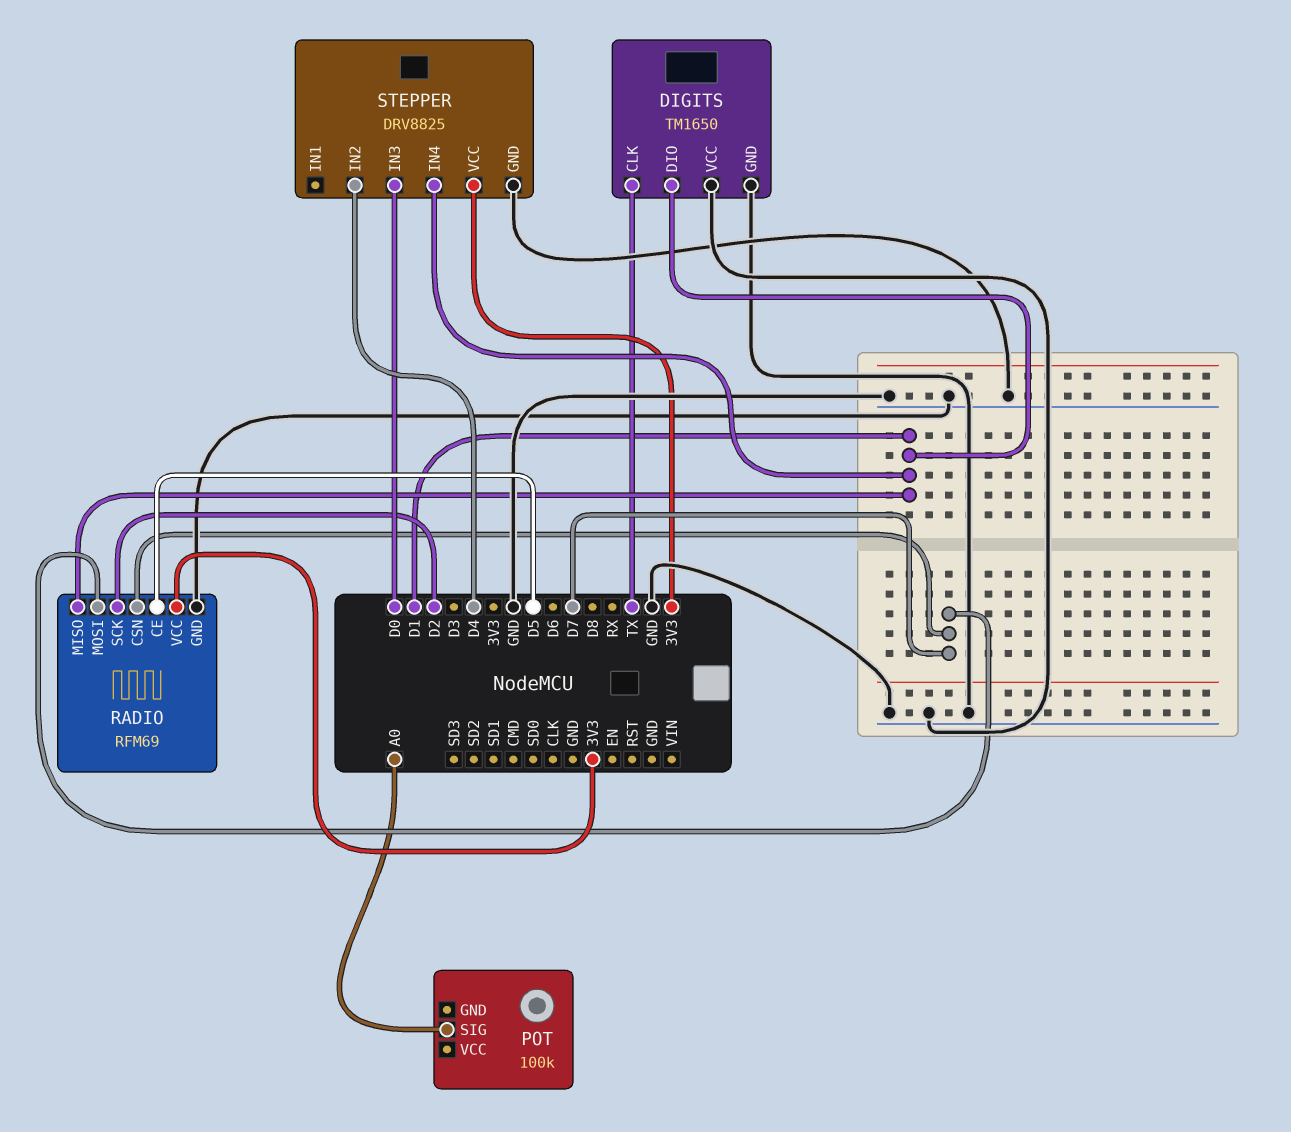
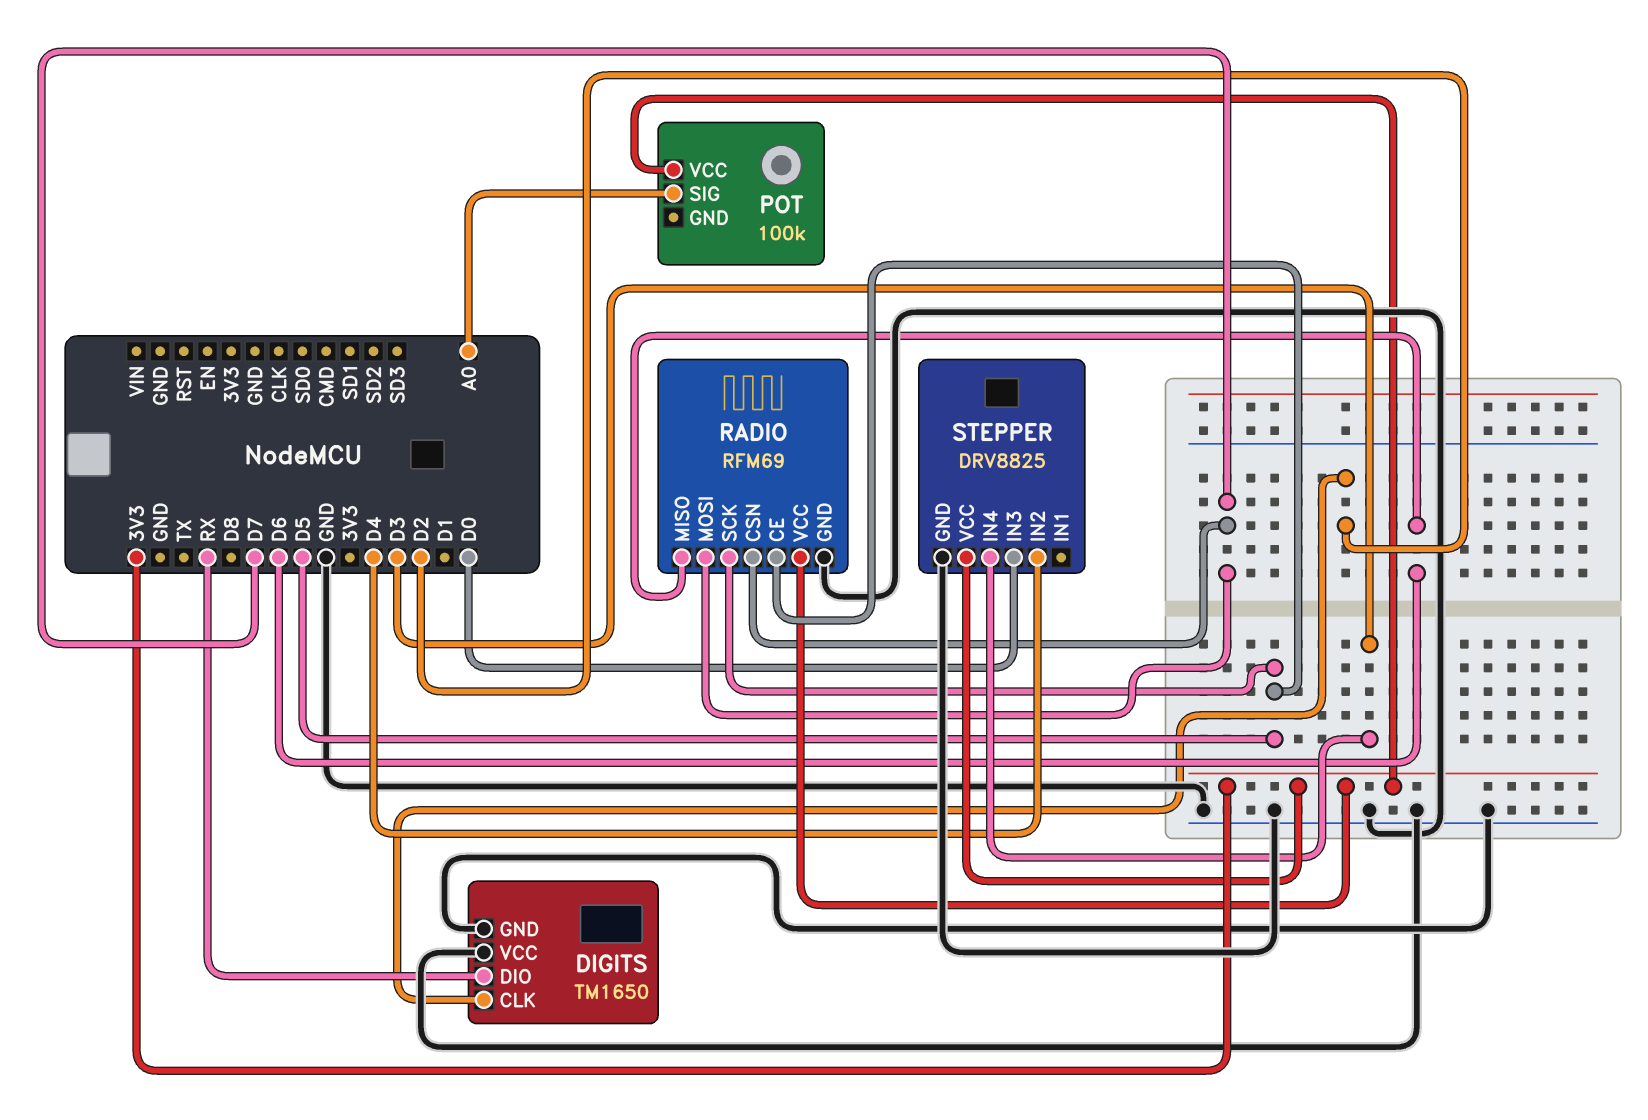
DIGITS pin CLK: TX -> D2
DIGITS pin DIO: D1 -> RX
POT pin VCC: none -> 3V3
RADIO pin MISO: D1 -> D6
RADIO pin SCK: D2 -> D5
STEPPER pin IN4: D1 -> D3

